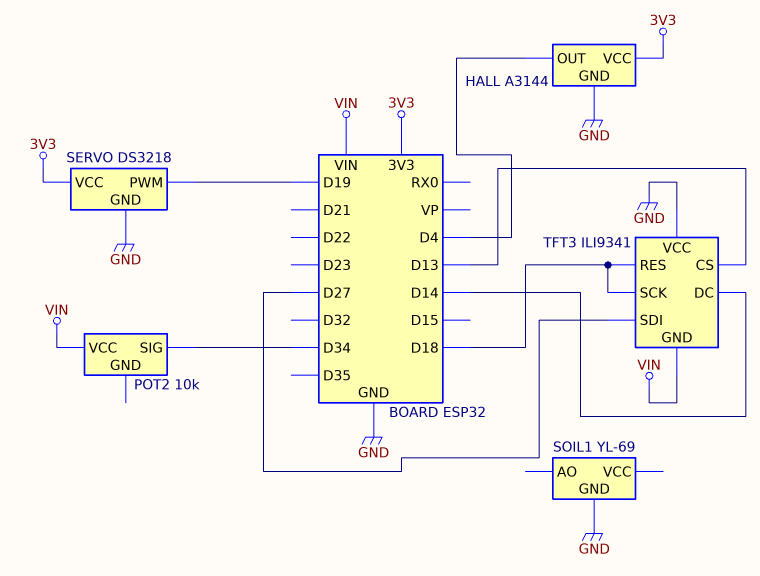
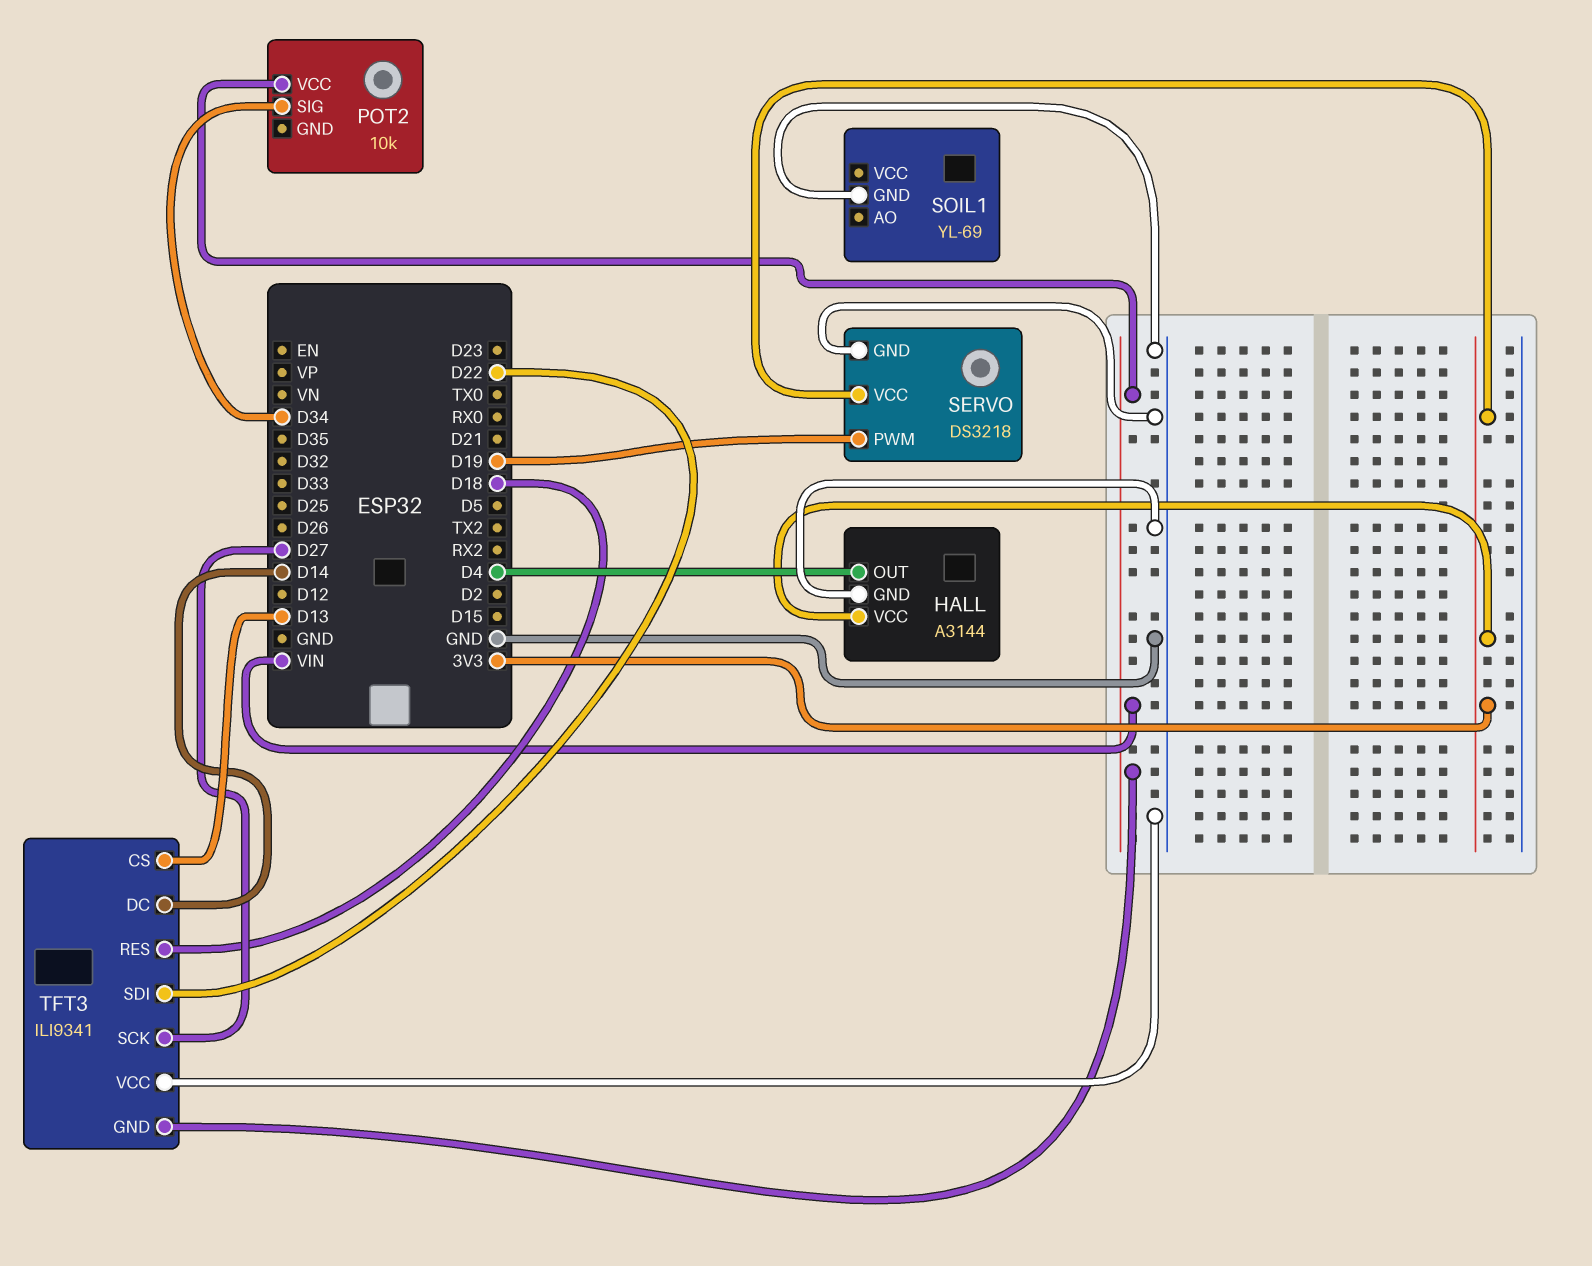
TFT3 pin SCK: D18 -> D27
TFT3 pin SDI: D27 -> D22

